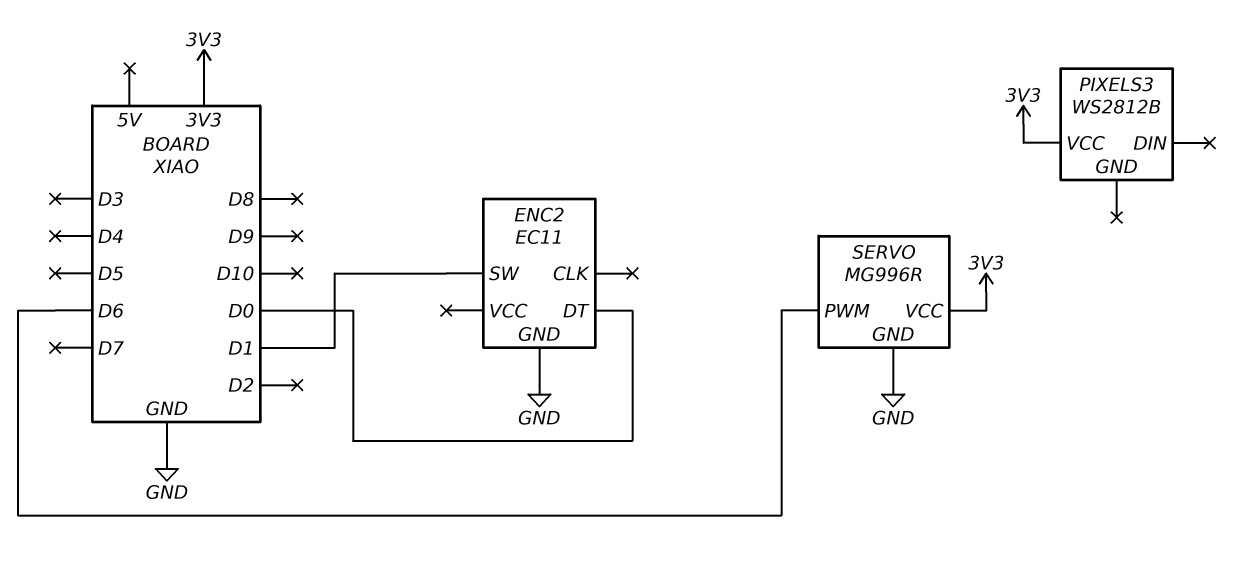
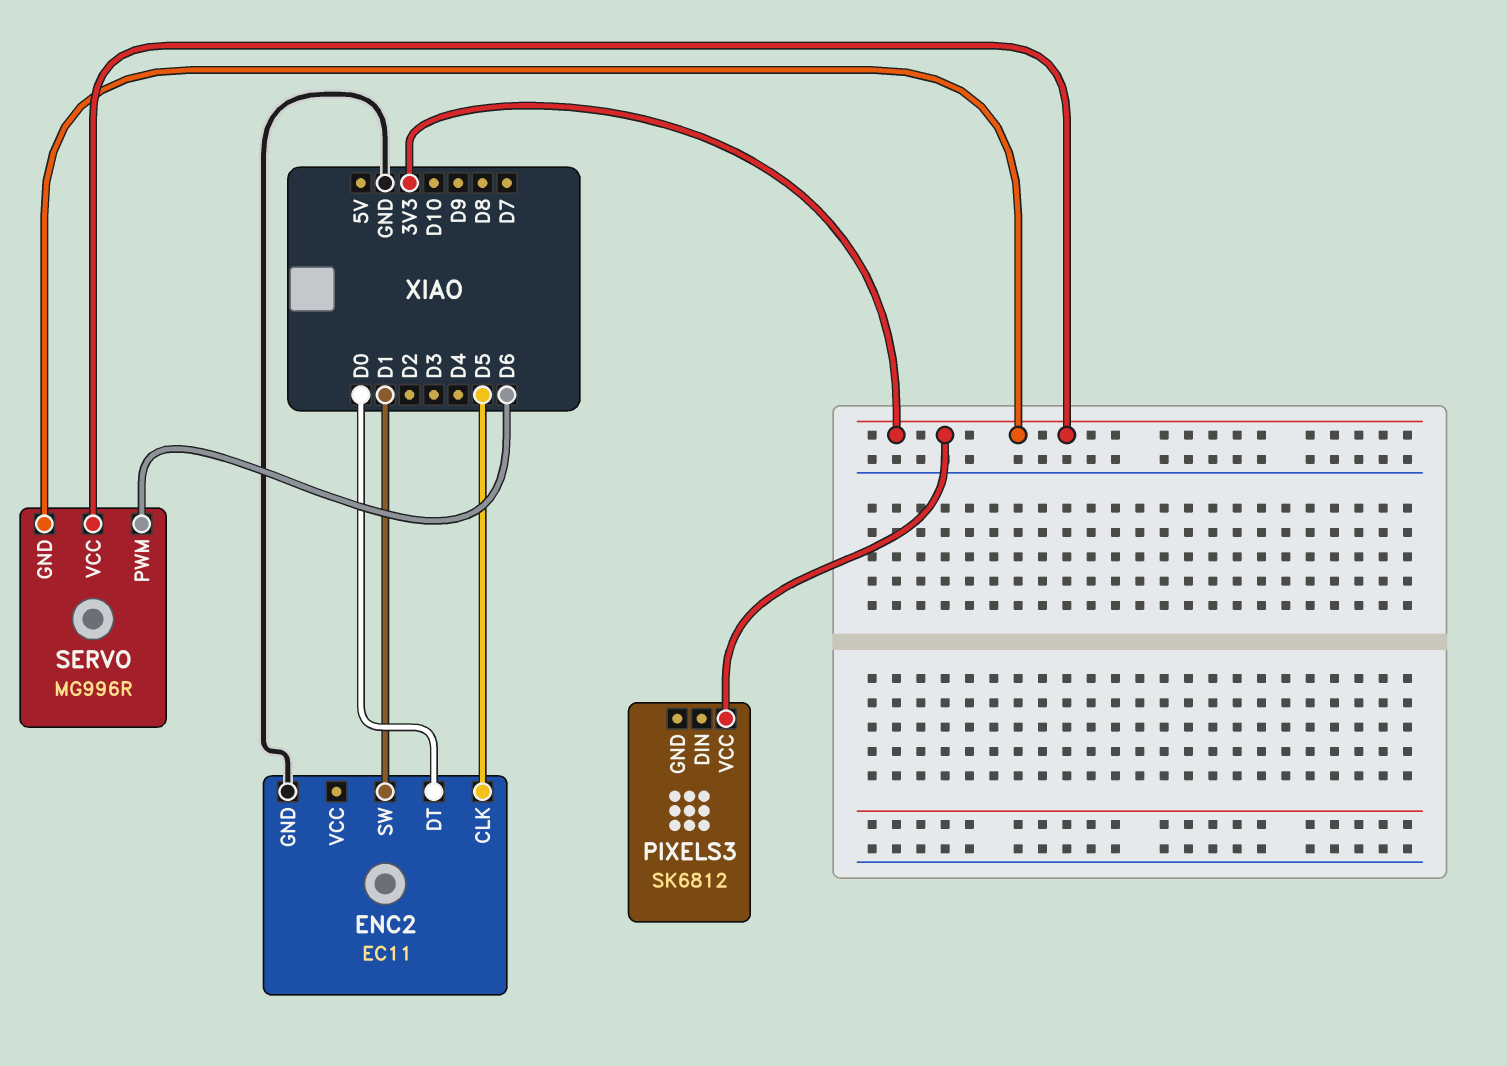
ENC2 pin CLK: none -> D5
PIXELS3: WS2812B -> SK6812
SERVO pin GND: GND -> 3V3

